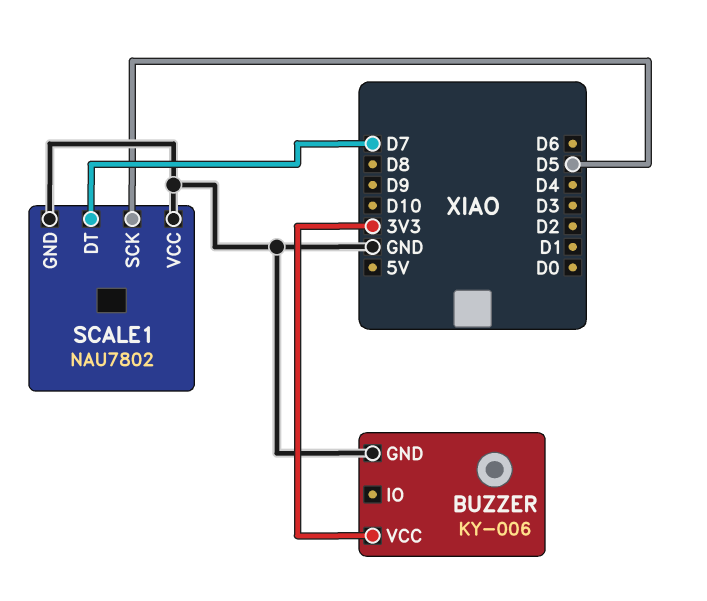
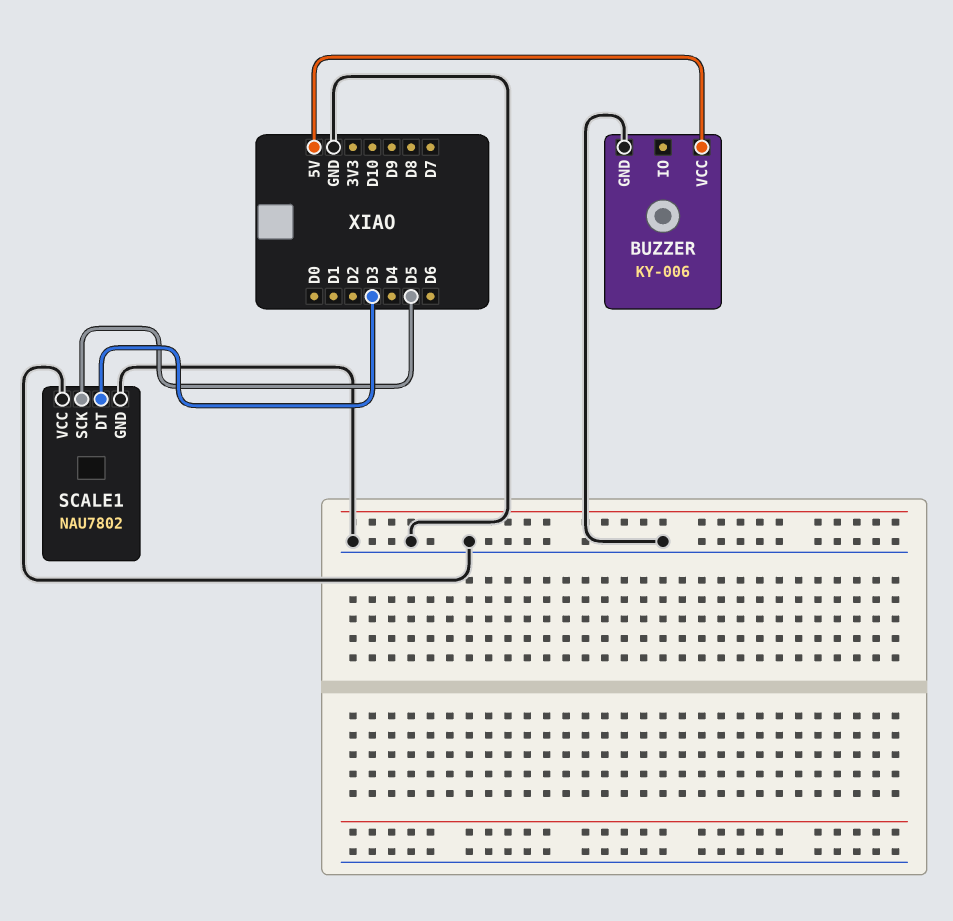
BUZZER pin VCC: 3V3 -> 5V
SCALE1 pin DT: D7 -> D3

